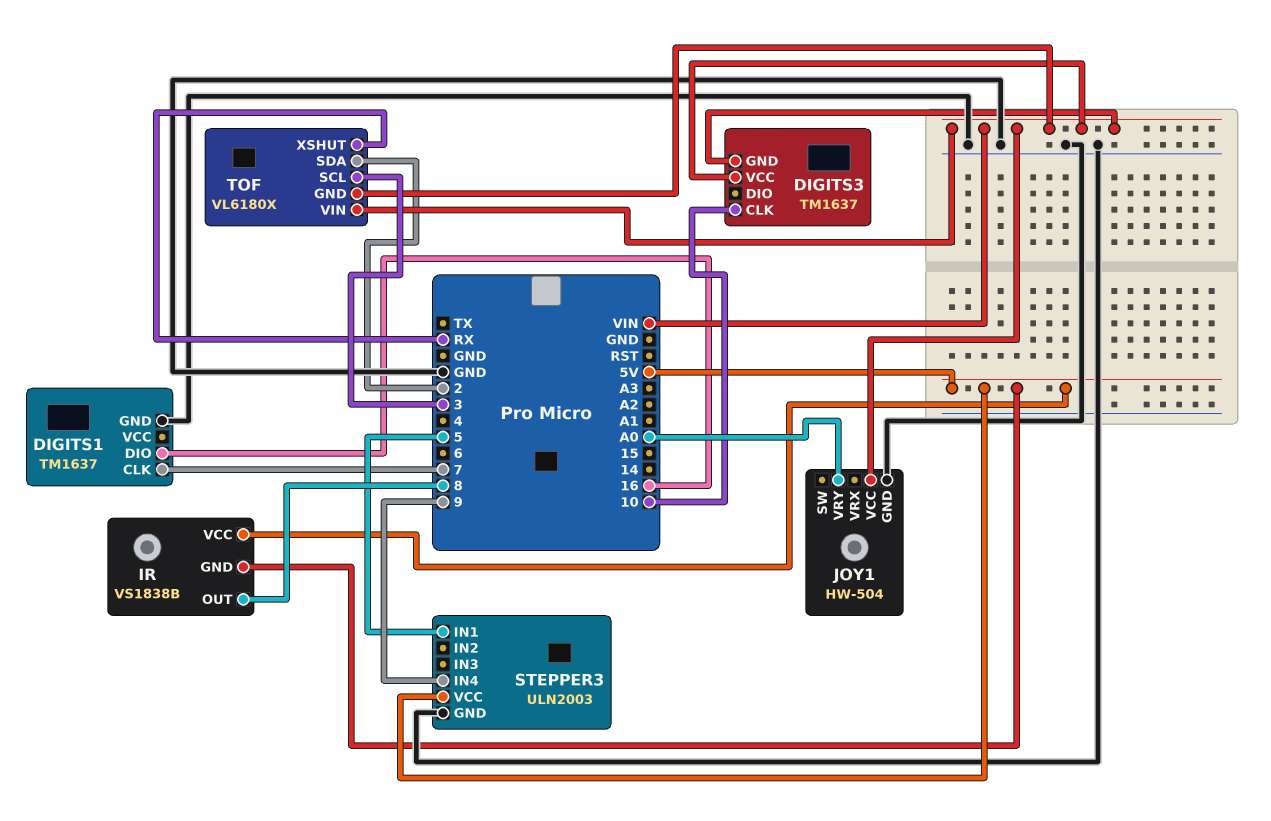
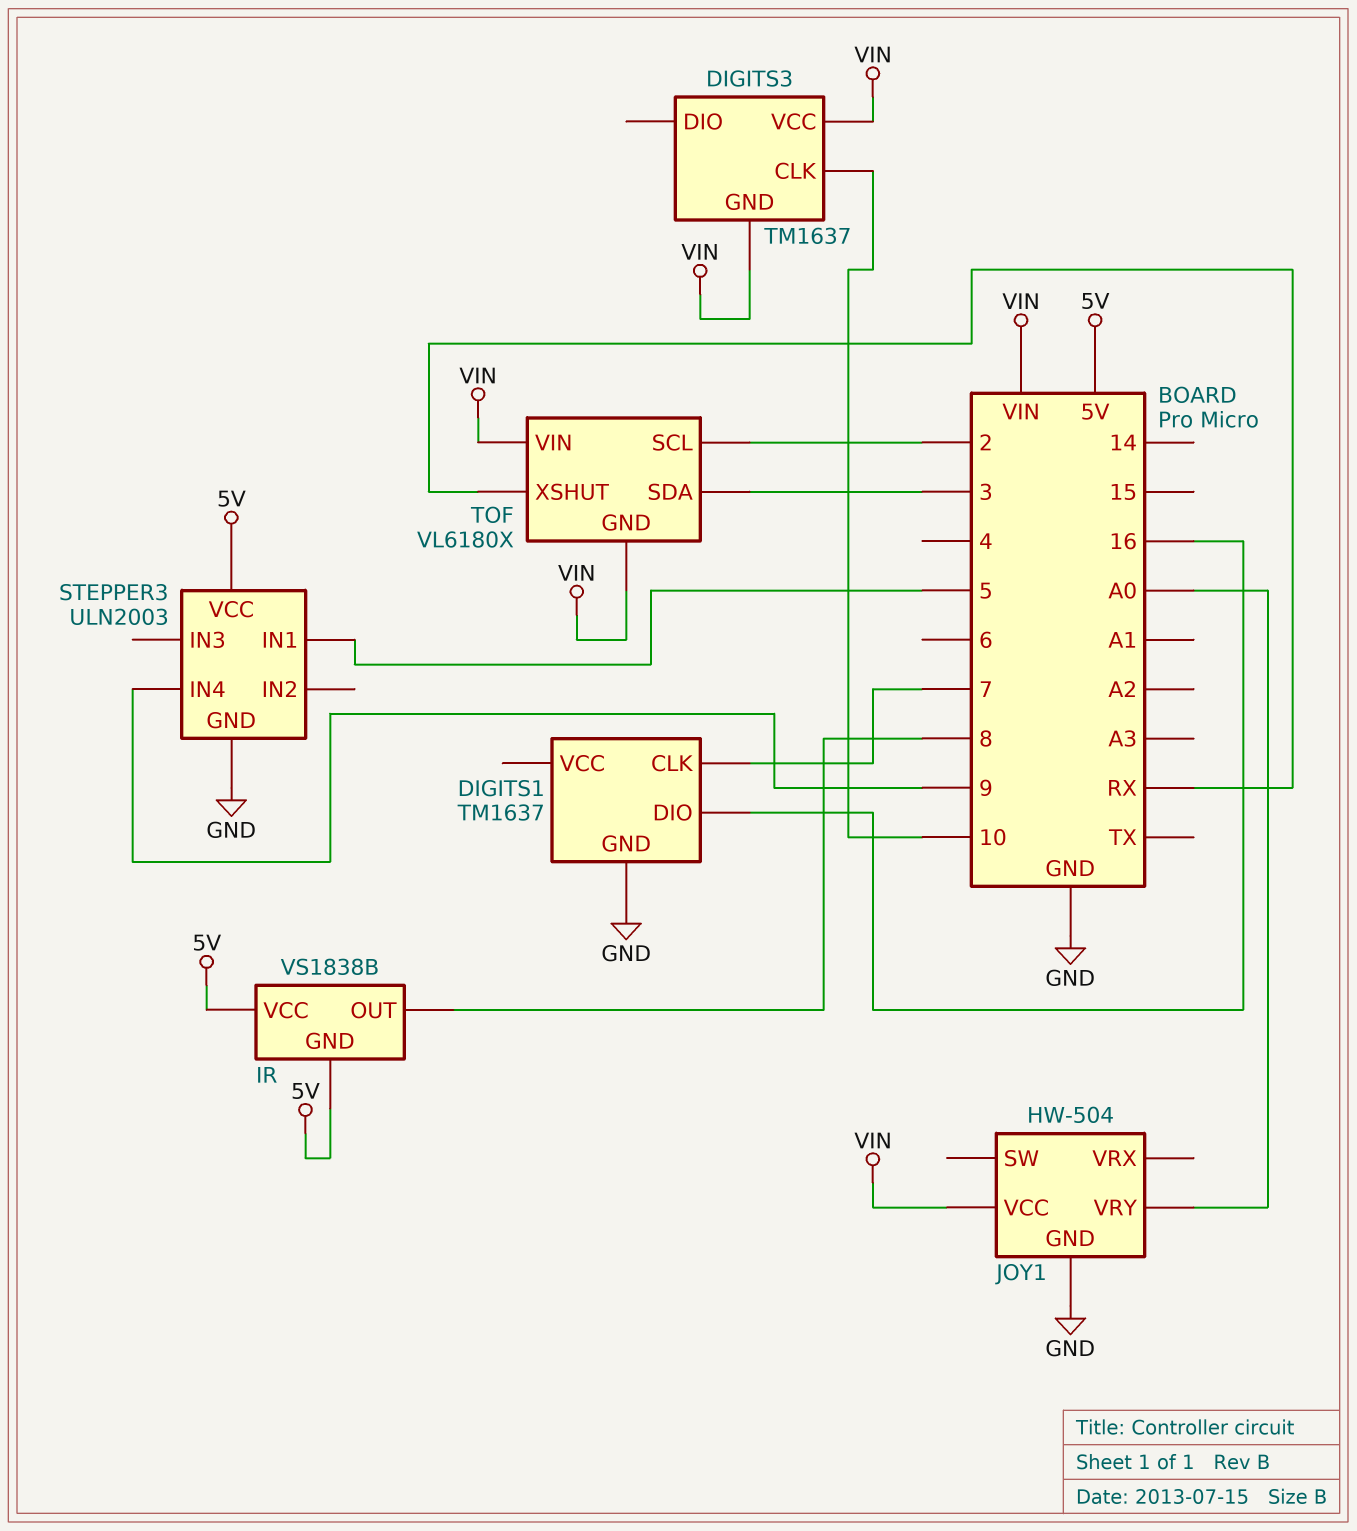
TOF pin SCL: 3 -> 2
TOF pin SDA: 2 -> 3

